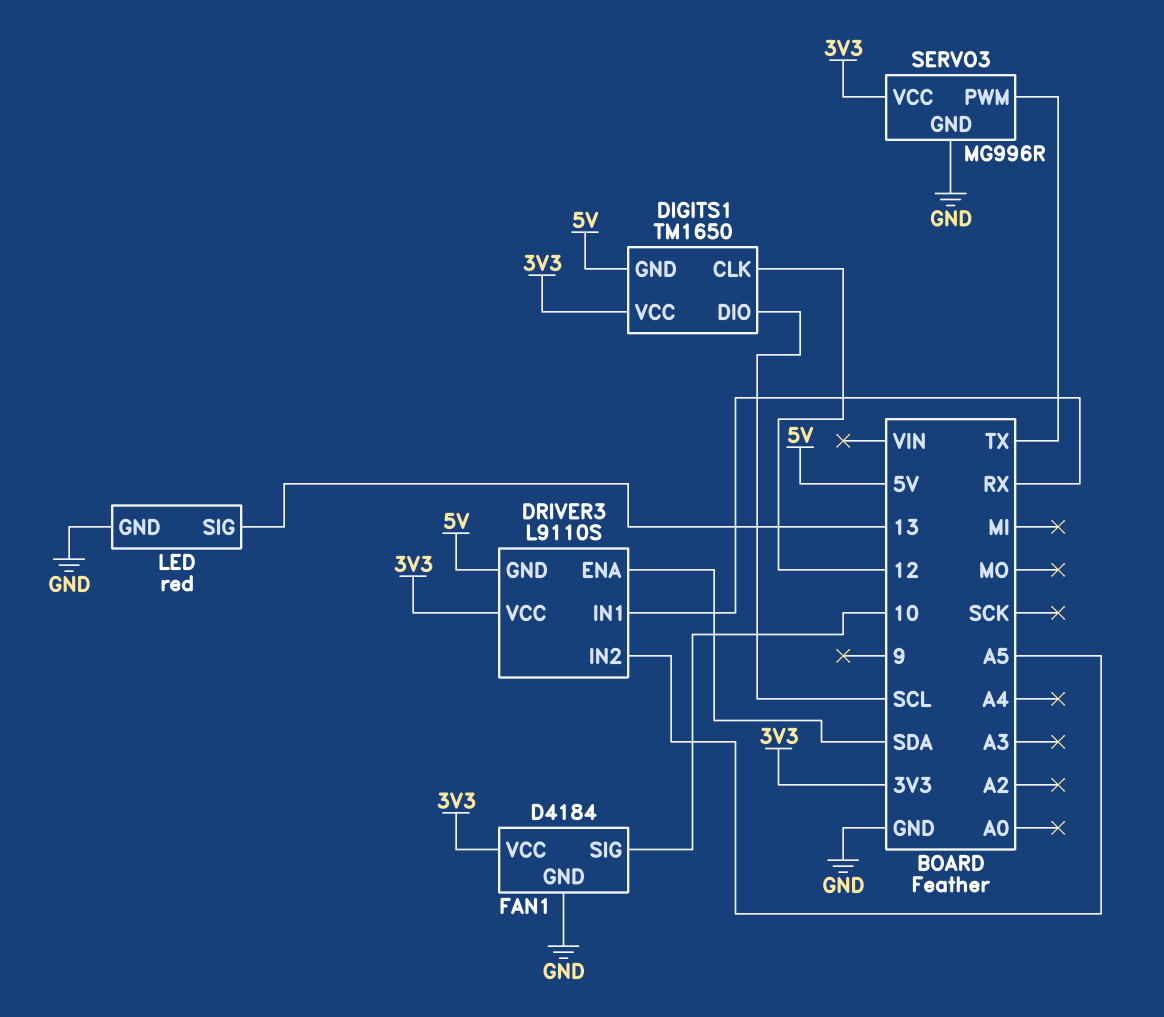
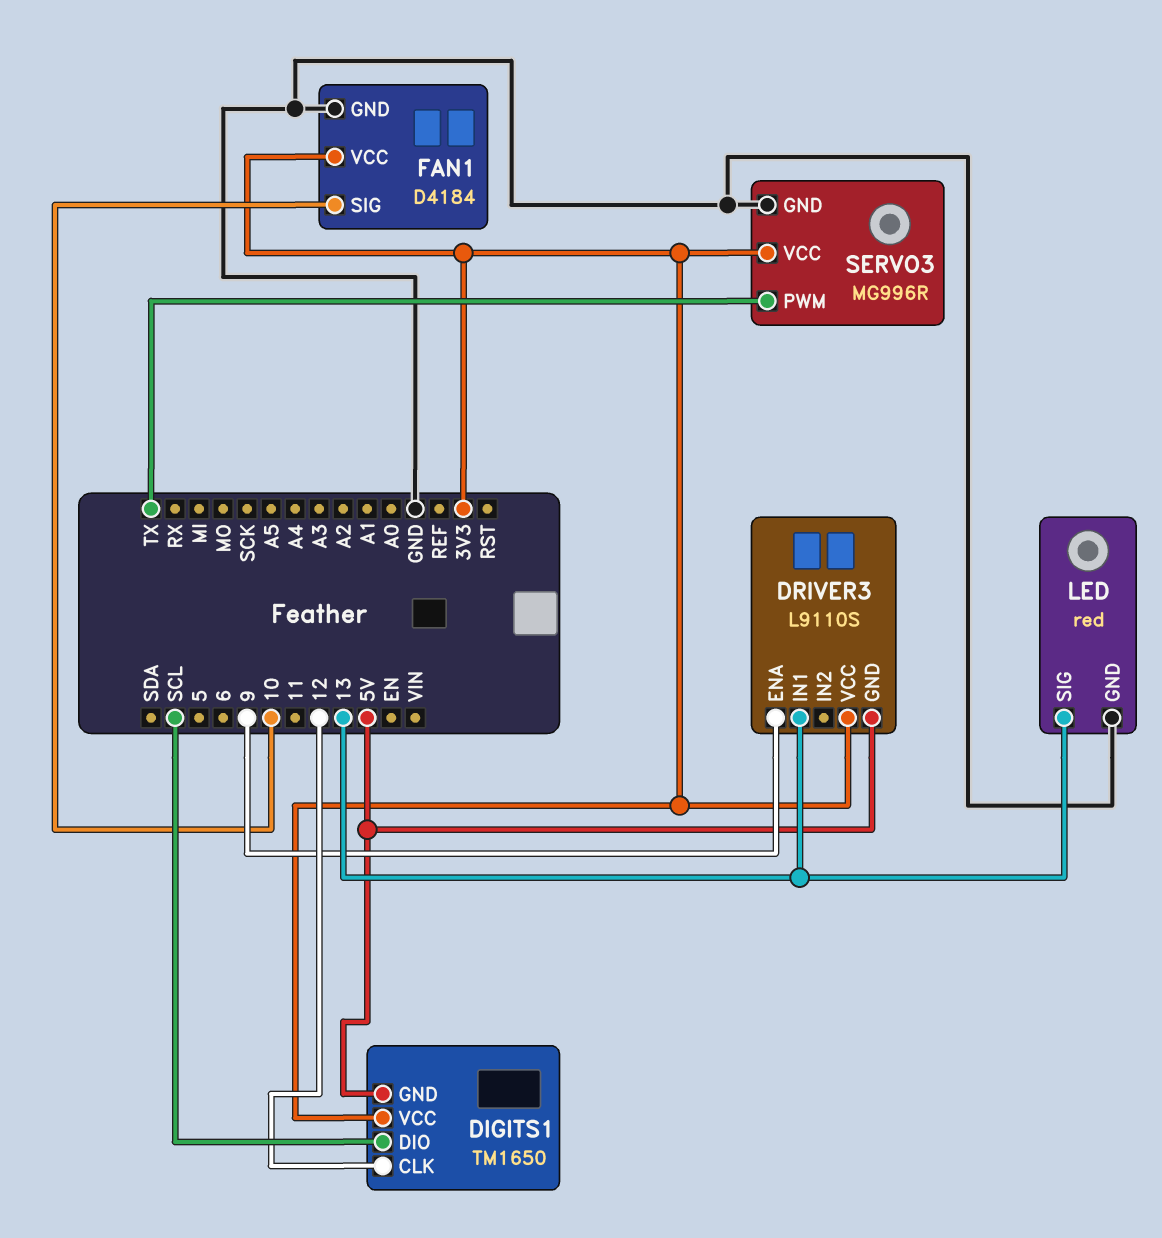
DRIVER3 pin ENA: SDA -> 9
DRIVER3 pin IN1: RX -> 13
DRIVER3 pin IN2: A5 -> none

